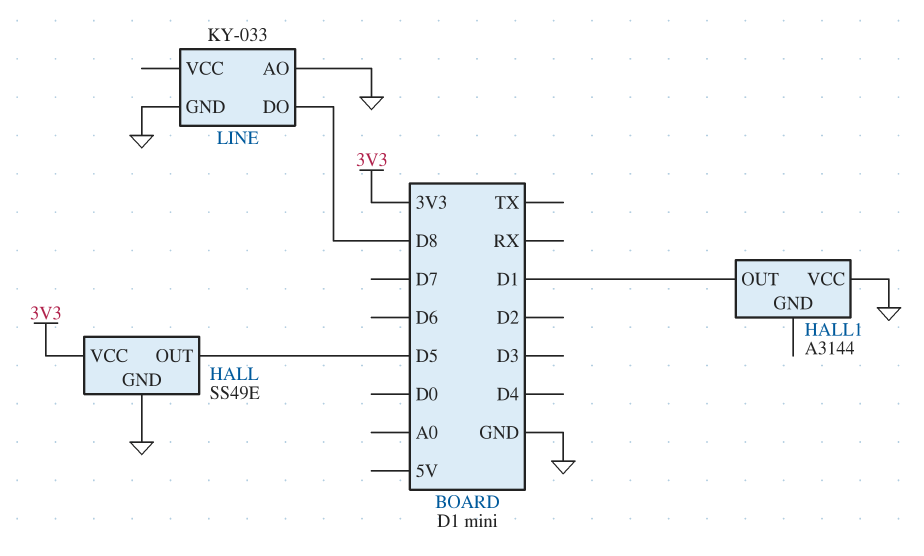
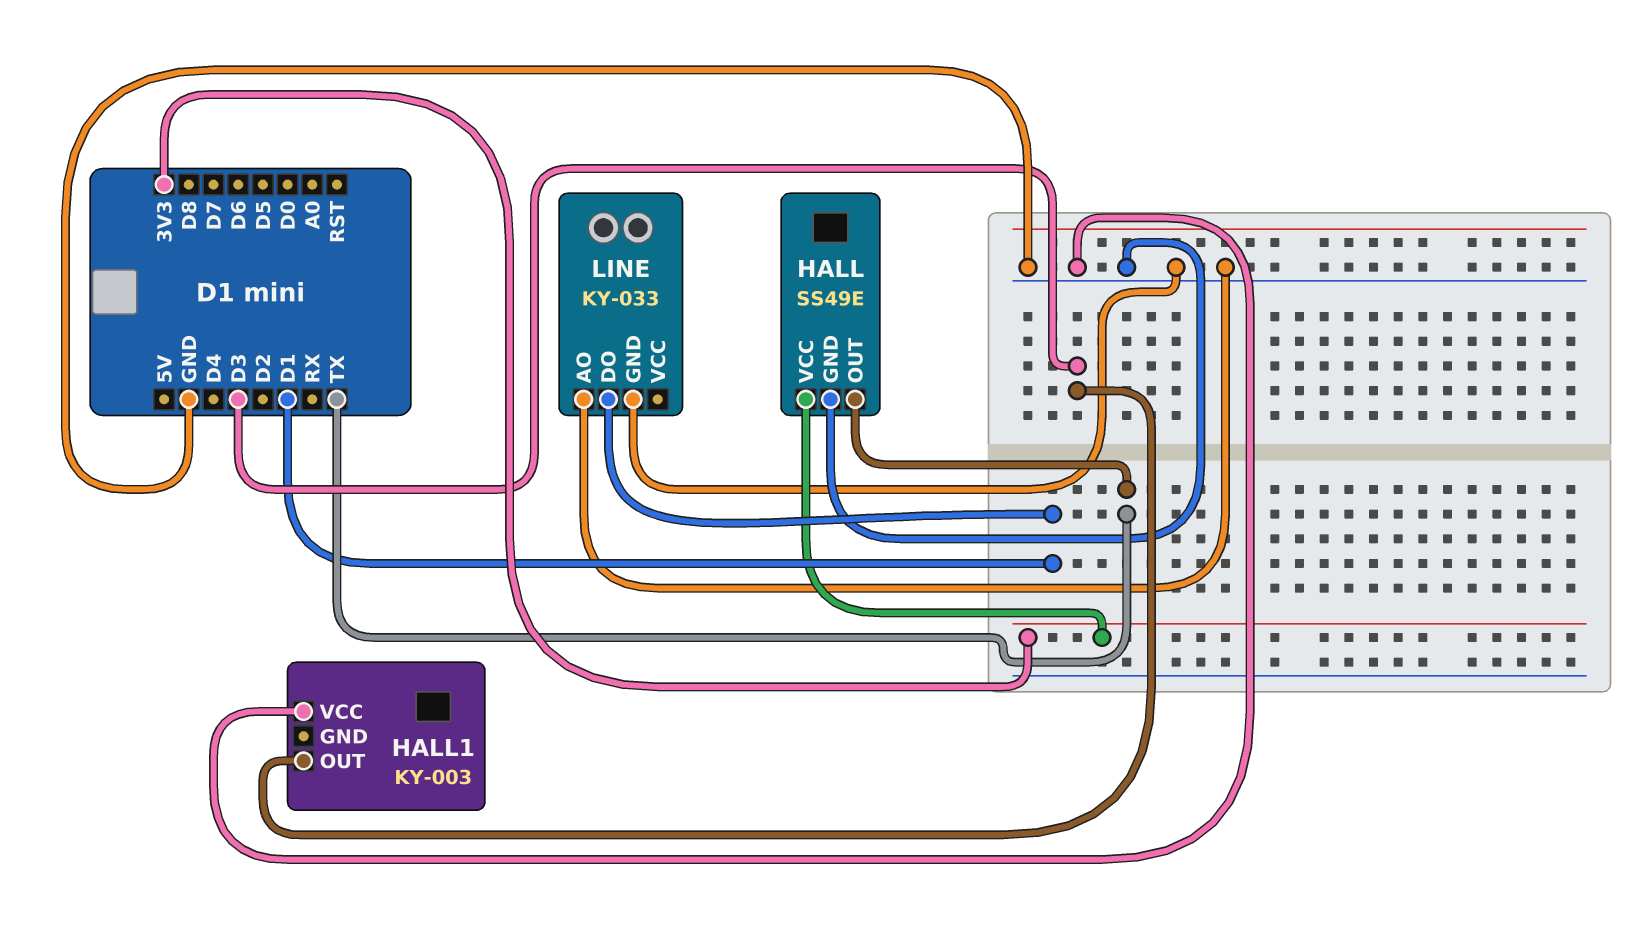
HALL pin OUT: D5 -> TX
HALL1: A3144 -> KY-003
HALL1 pin OUT: D1 -> D3
LINE pin DO: D8 -> D1

